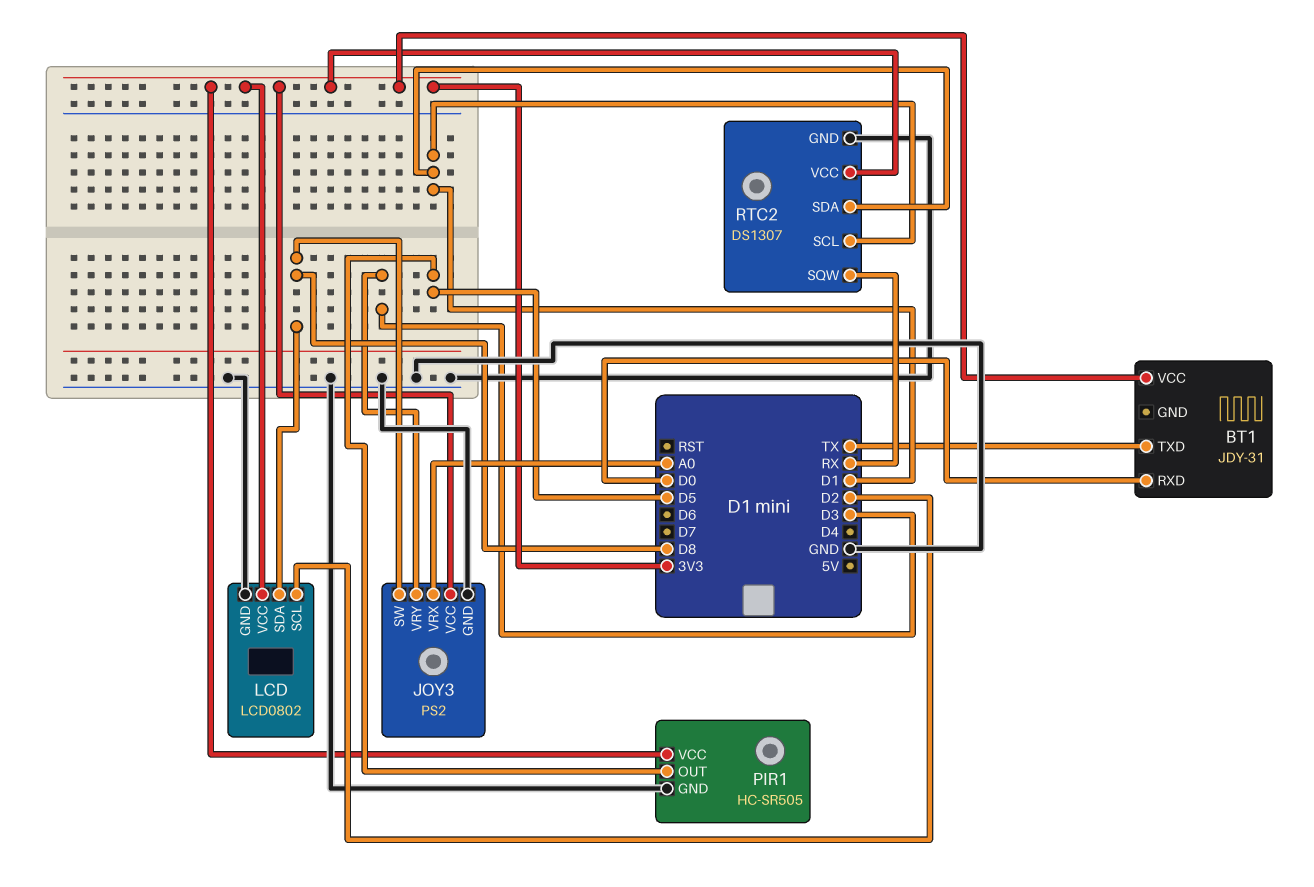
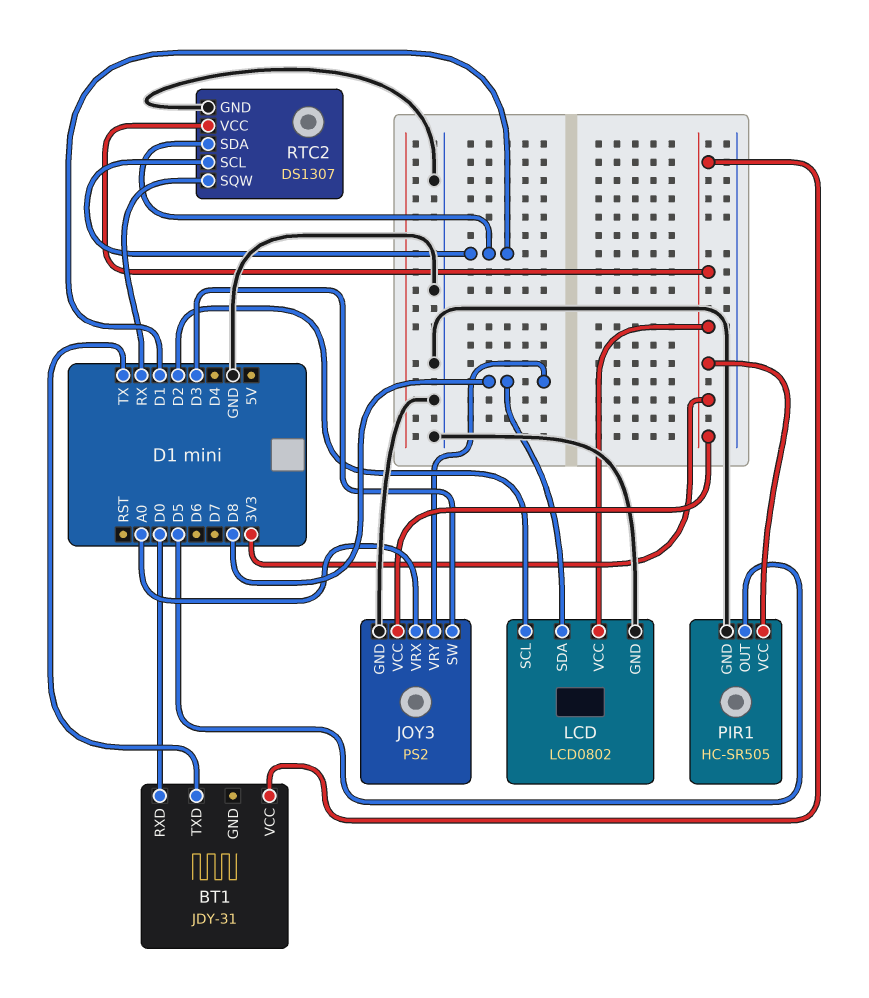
JOY3 pin SW: D8 -> D3
JOY3 pin VRY: D3 -> D8

